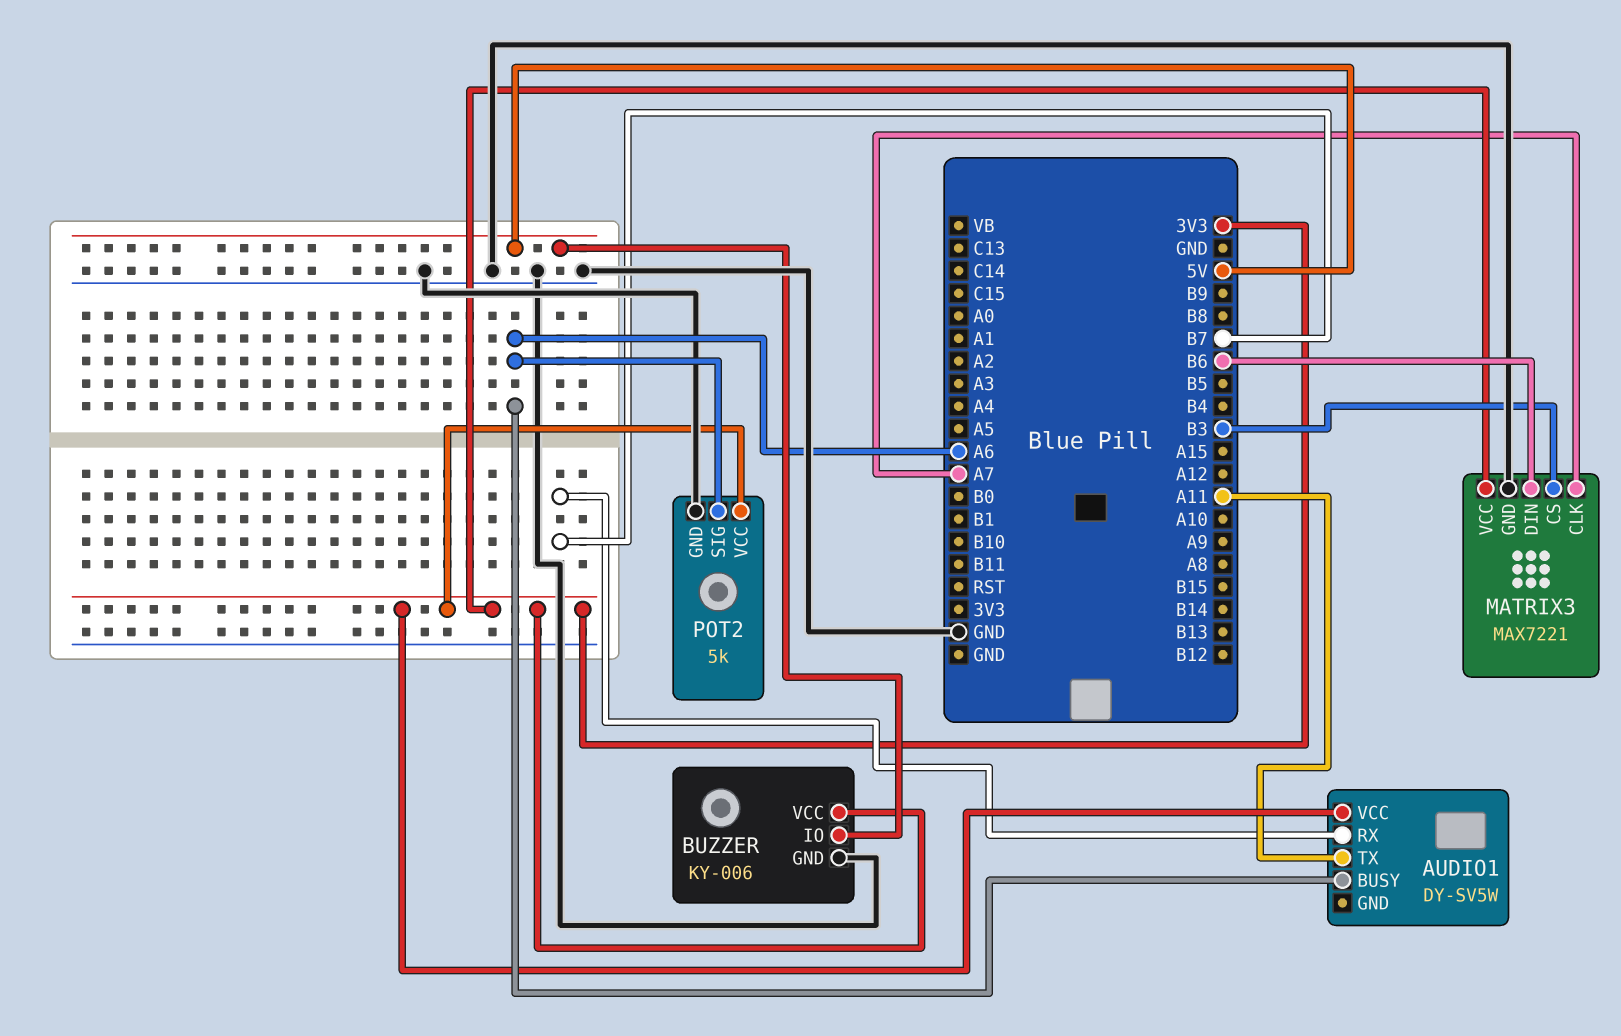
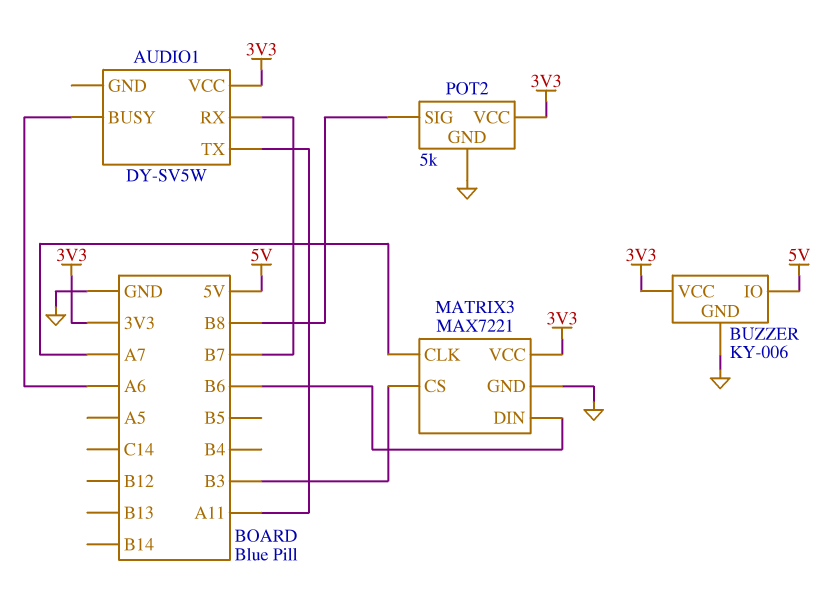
POT2 pin SIG: A6 -> B8

